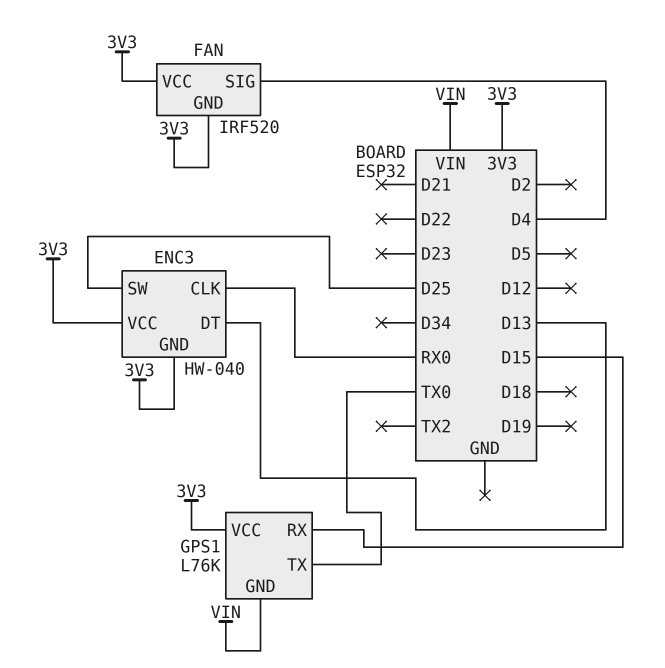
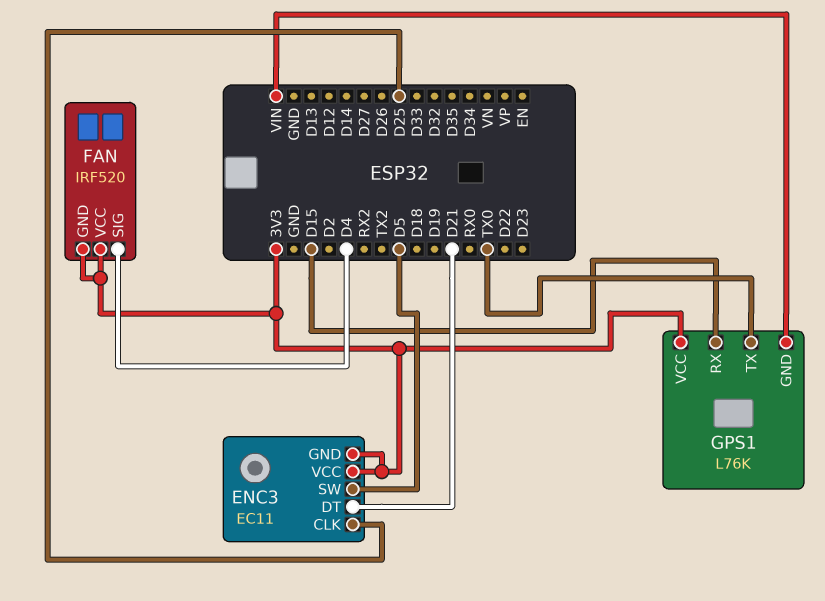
ENC3: HW-040 -> EC11
ENC3 pin CLK: RX0 -> D25
ENC3 pin DT: D13 -> D21
ENC3 pin SW: D25 -> D5

